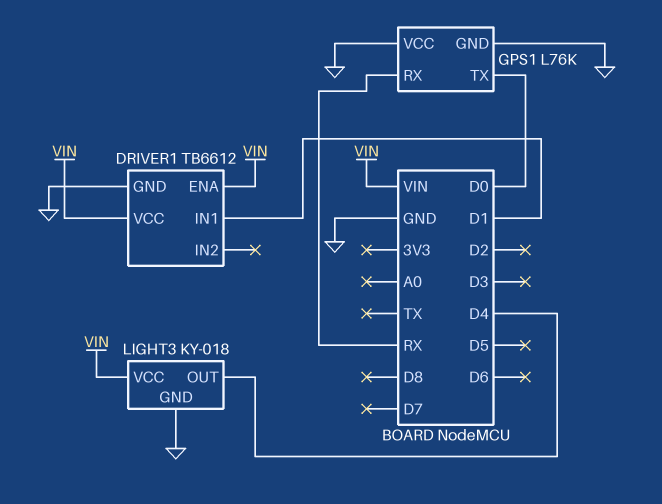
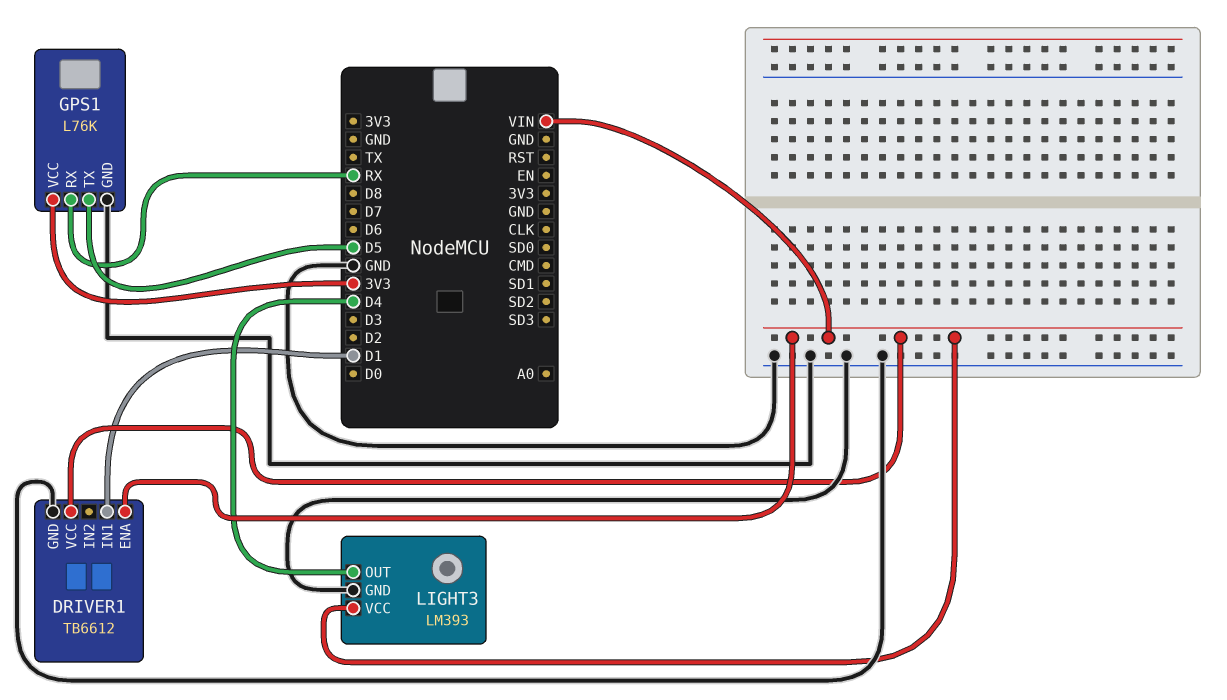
GPS1 pin TX: D0 -> D5
GPS1 pin VCC: GND -> 3V3
LIGHT3: KY-018 -> LM393

